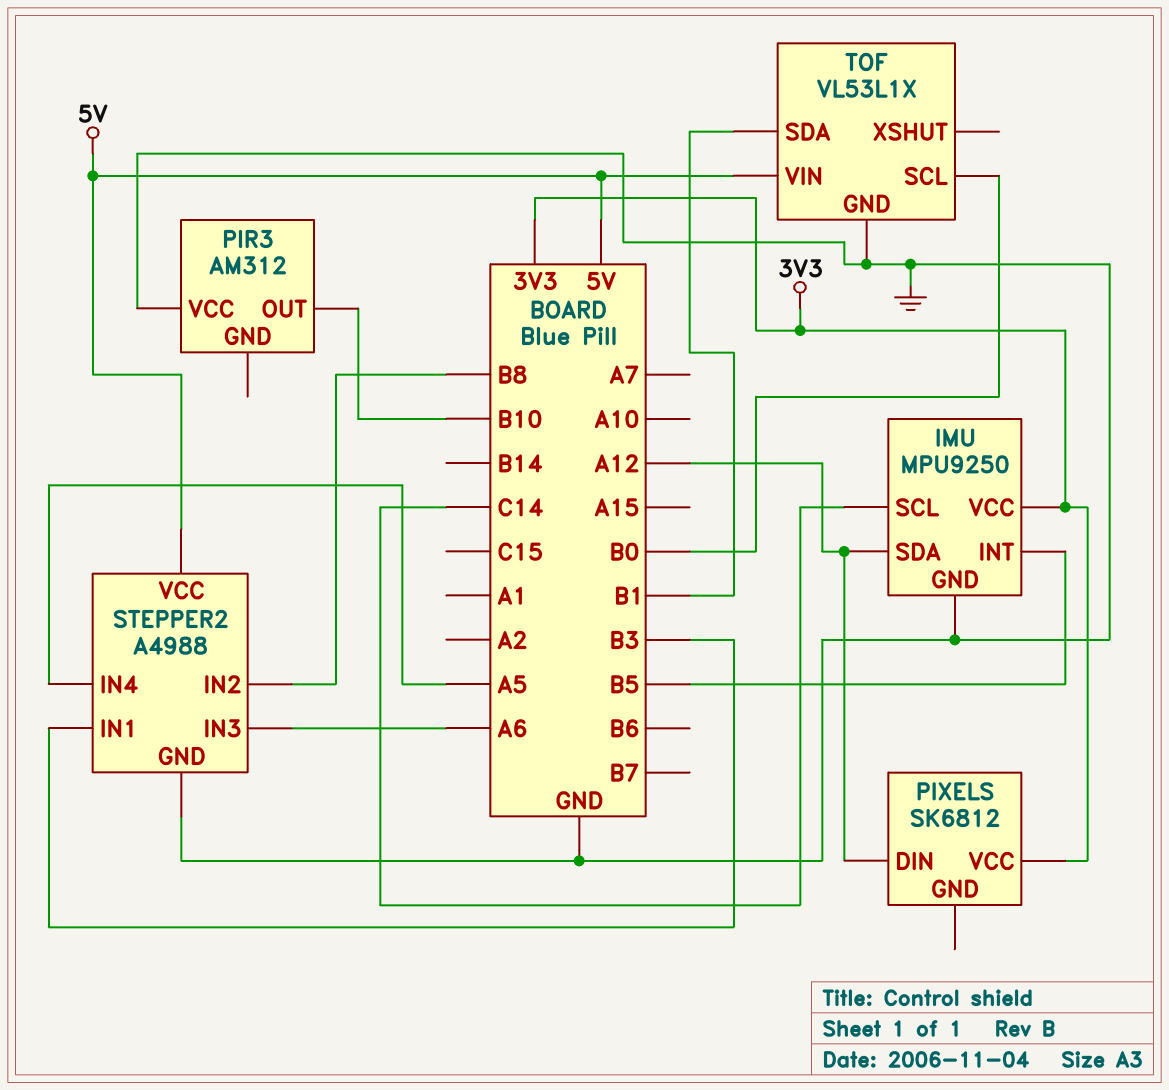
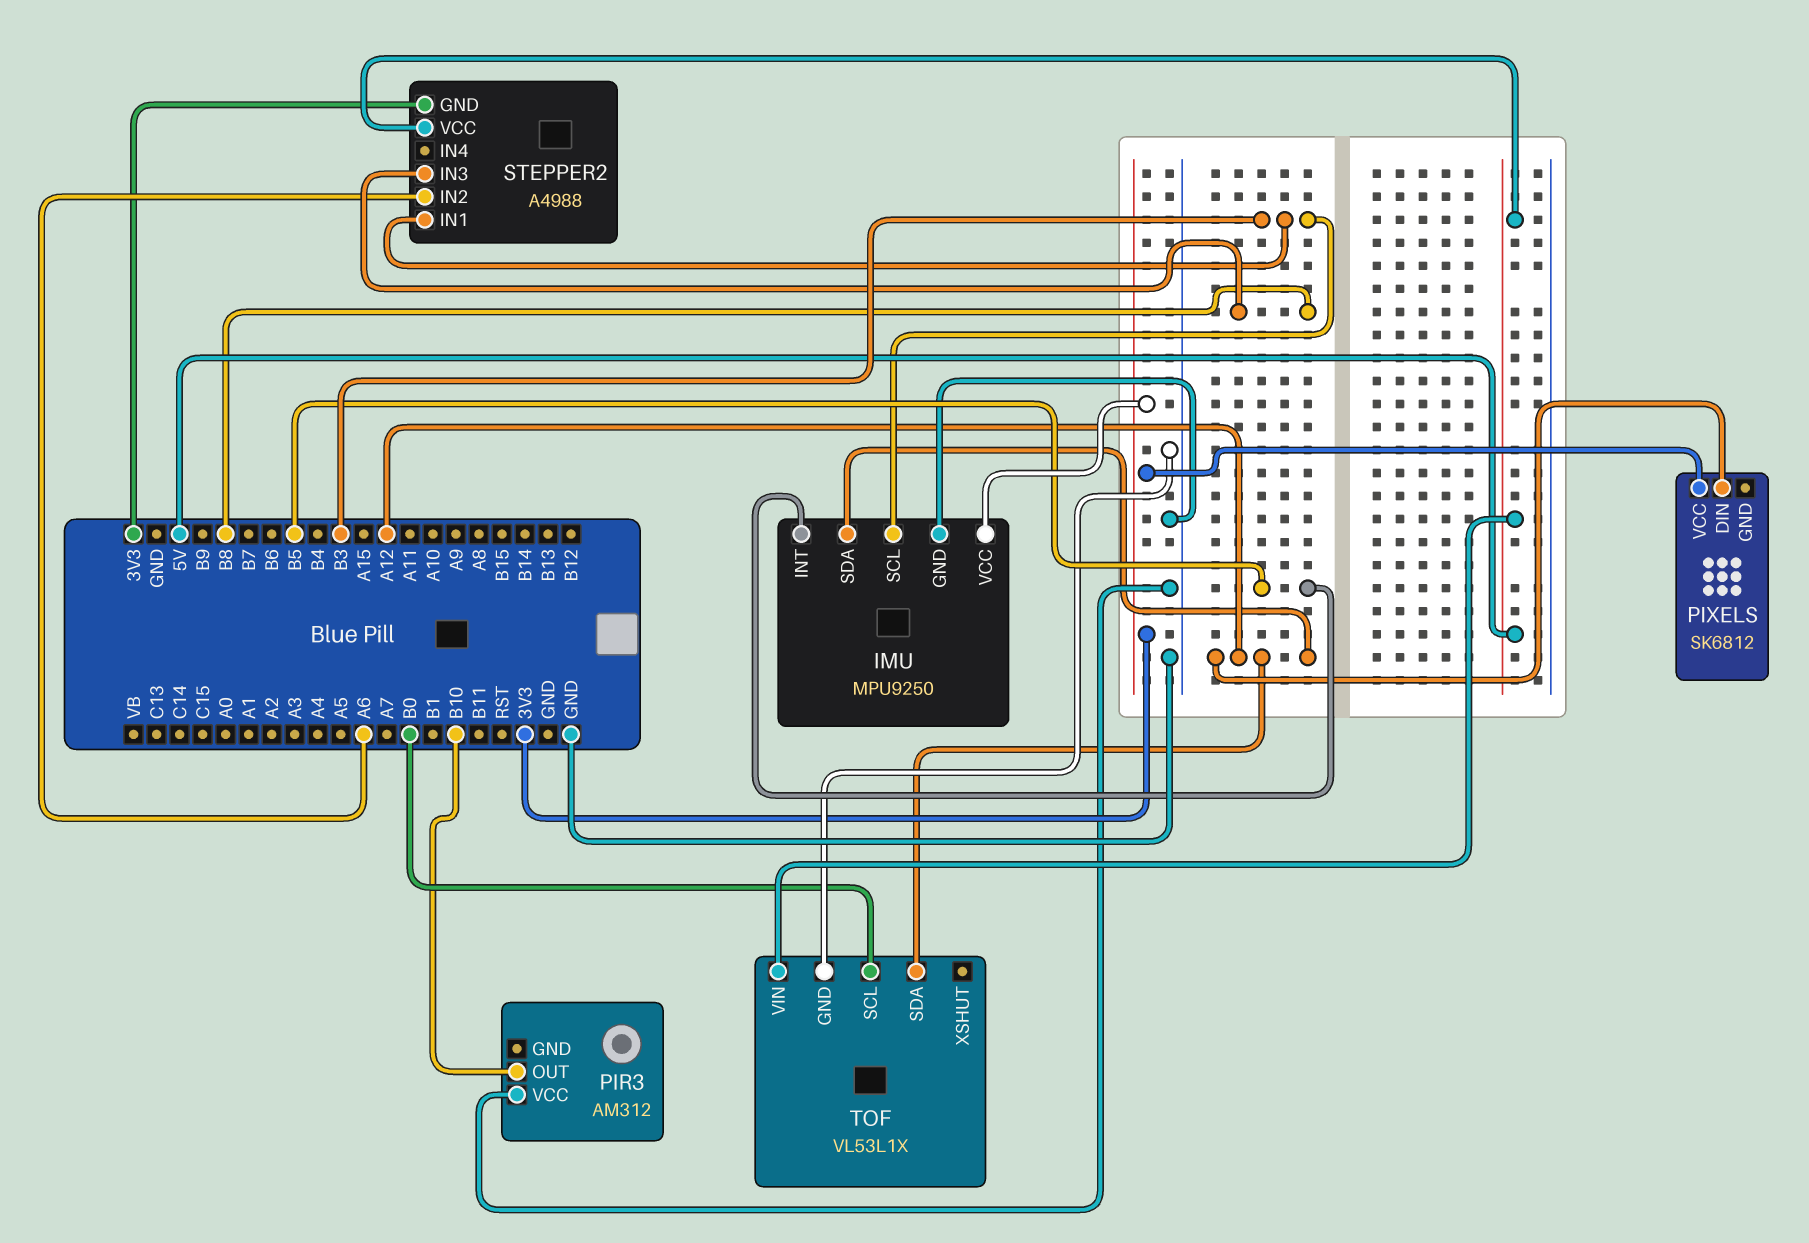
IMU pin SCL: C14 -> B3
STEPPER2 pin GND: GND -> 3V3
STEPPER2 pin IN2: B8 -> A6
STEPPER2 pin IN3: A6 -> B8
STEPPER2 pin IN4: A5 -> none
TOF pin SDA: B1 -> A12

